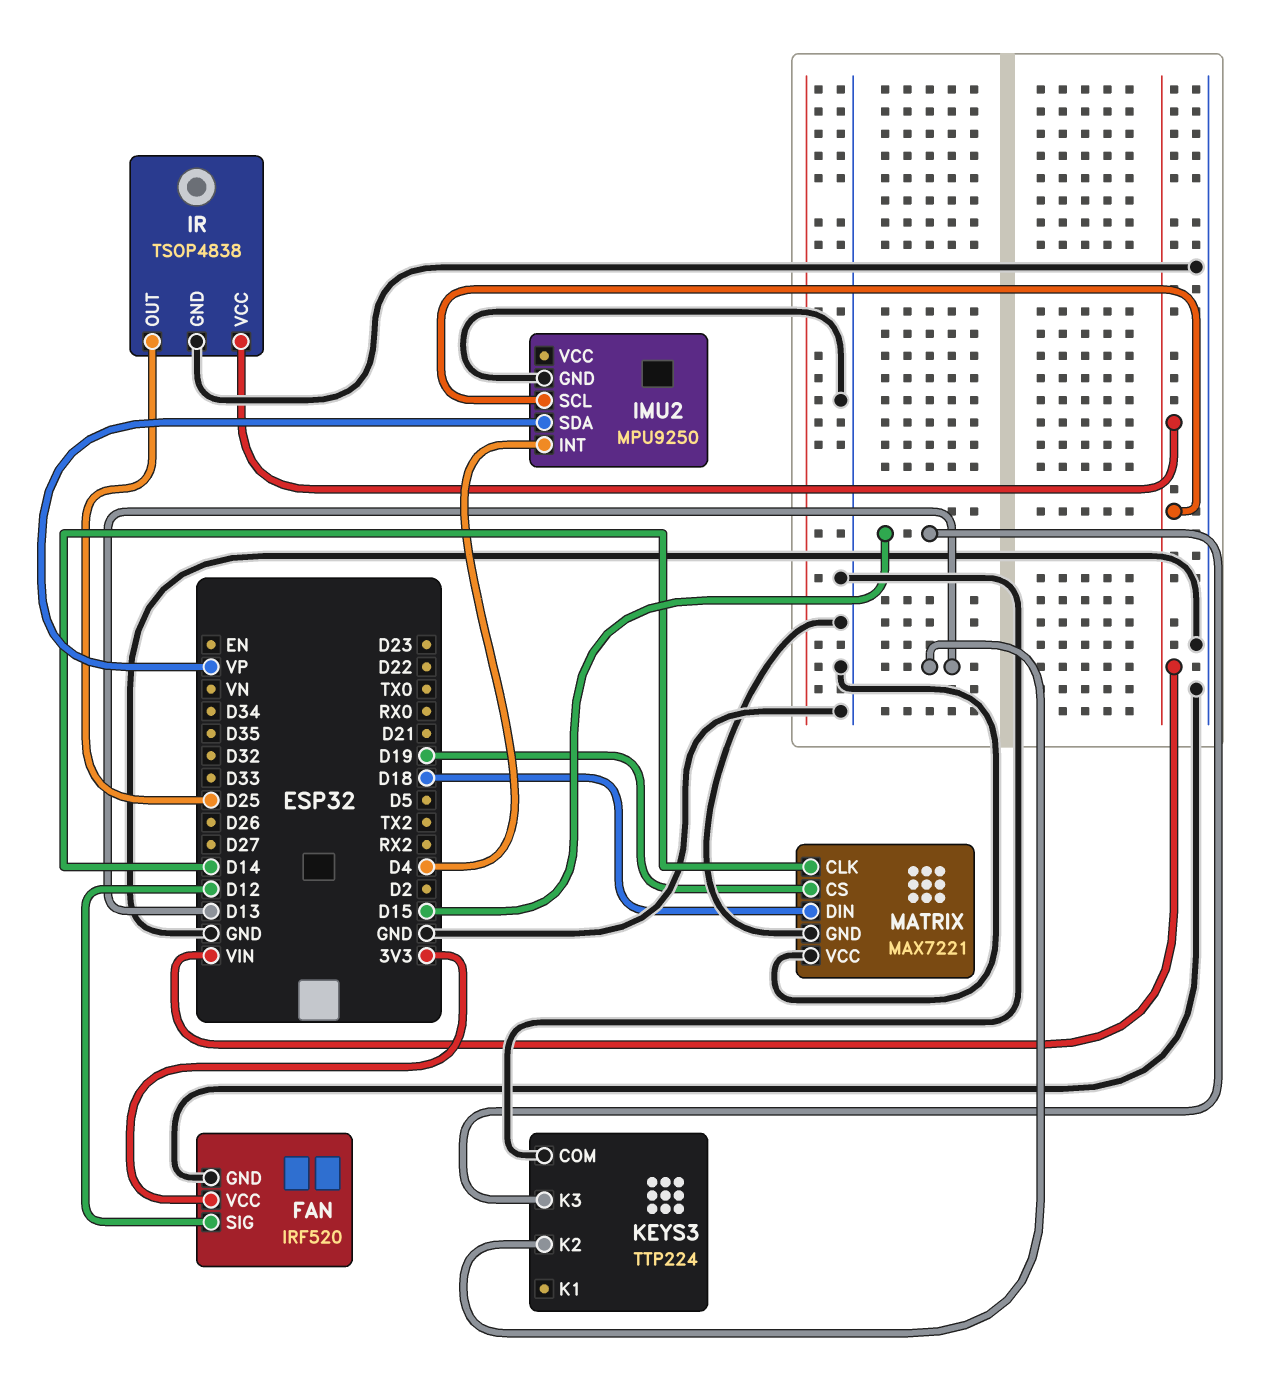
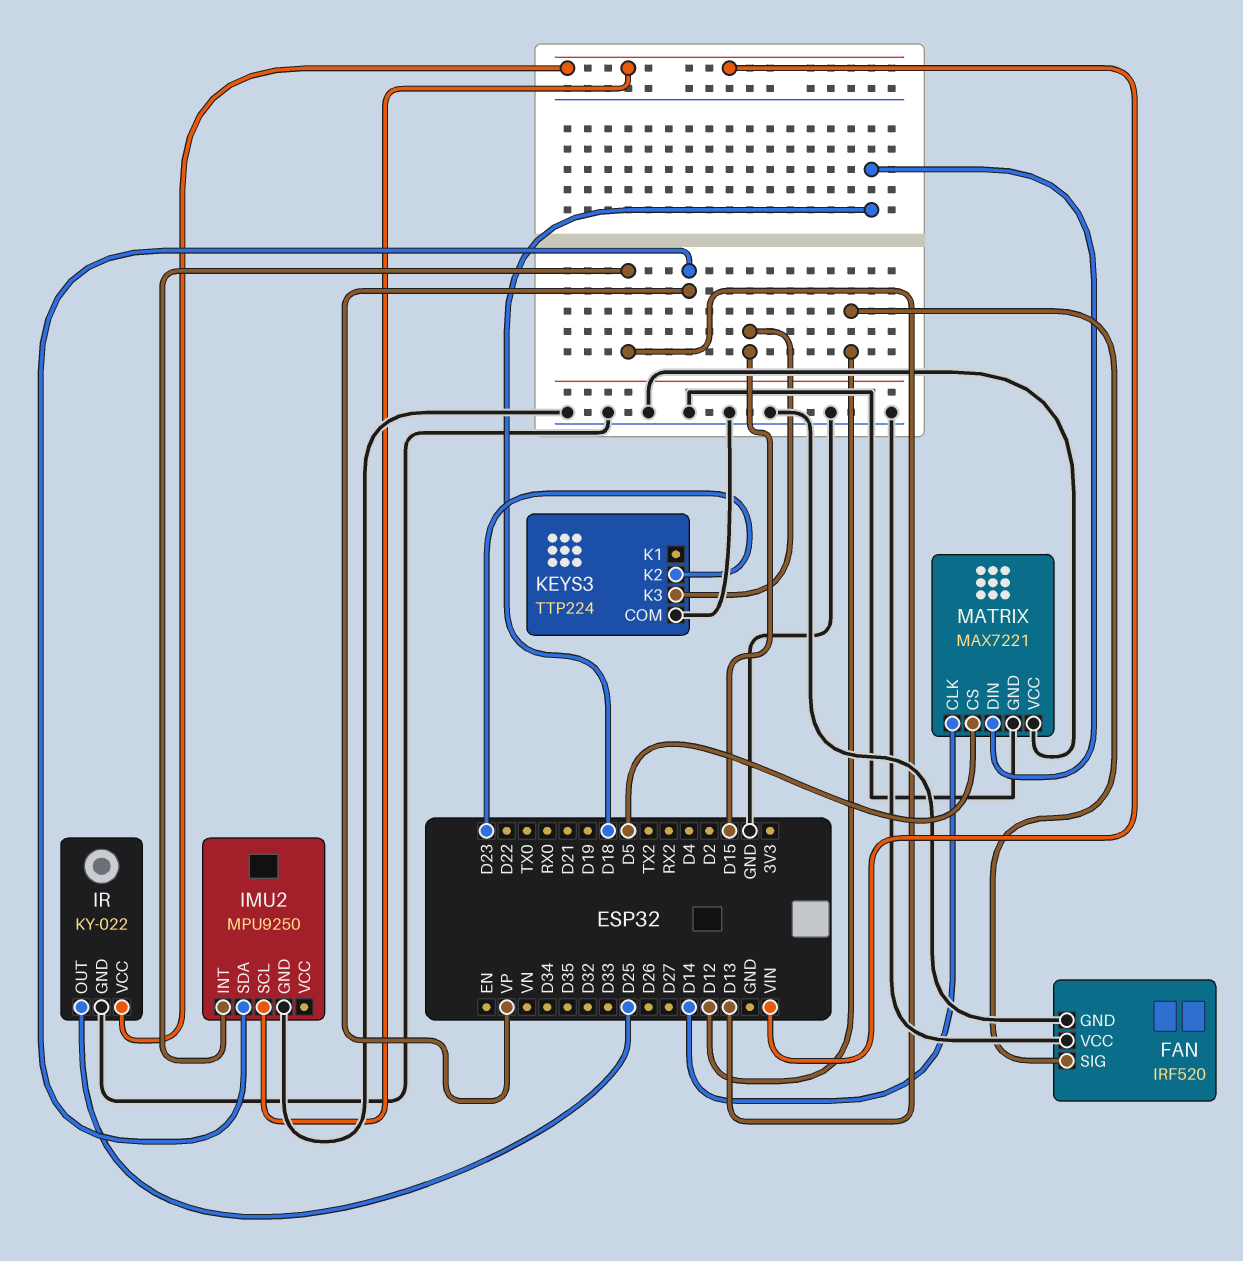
FAN pin VCC: 3V3 -> GND
IMU2 pin INT: D4 -> D13
IR: TSOP4838 -> KY-022
KEYS3 pin K2: D13 -> D23
MATRIX pin CS: D19 -> D5

